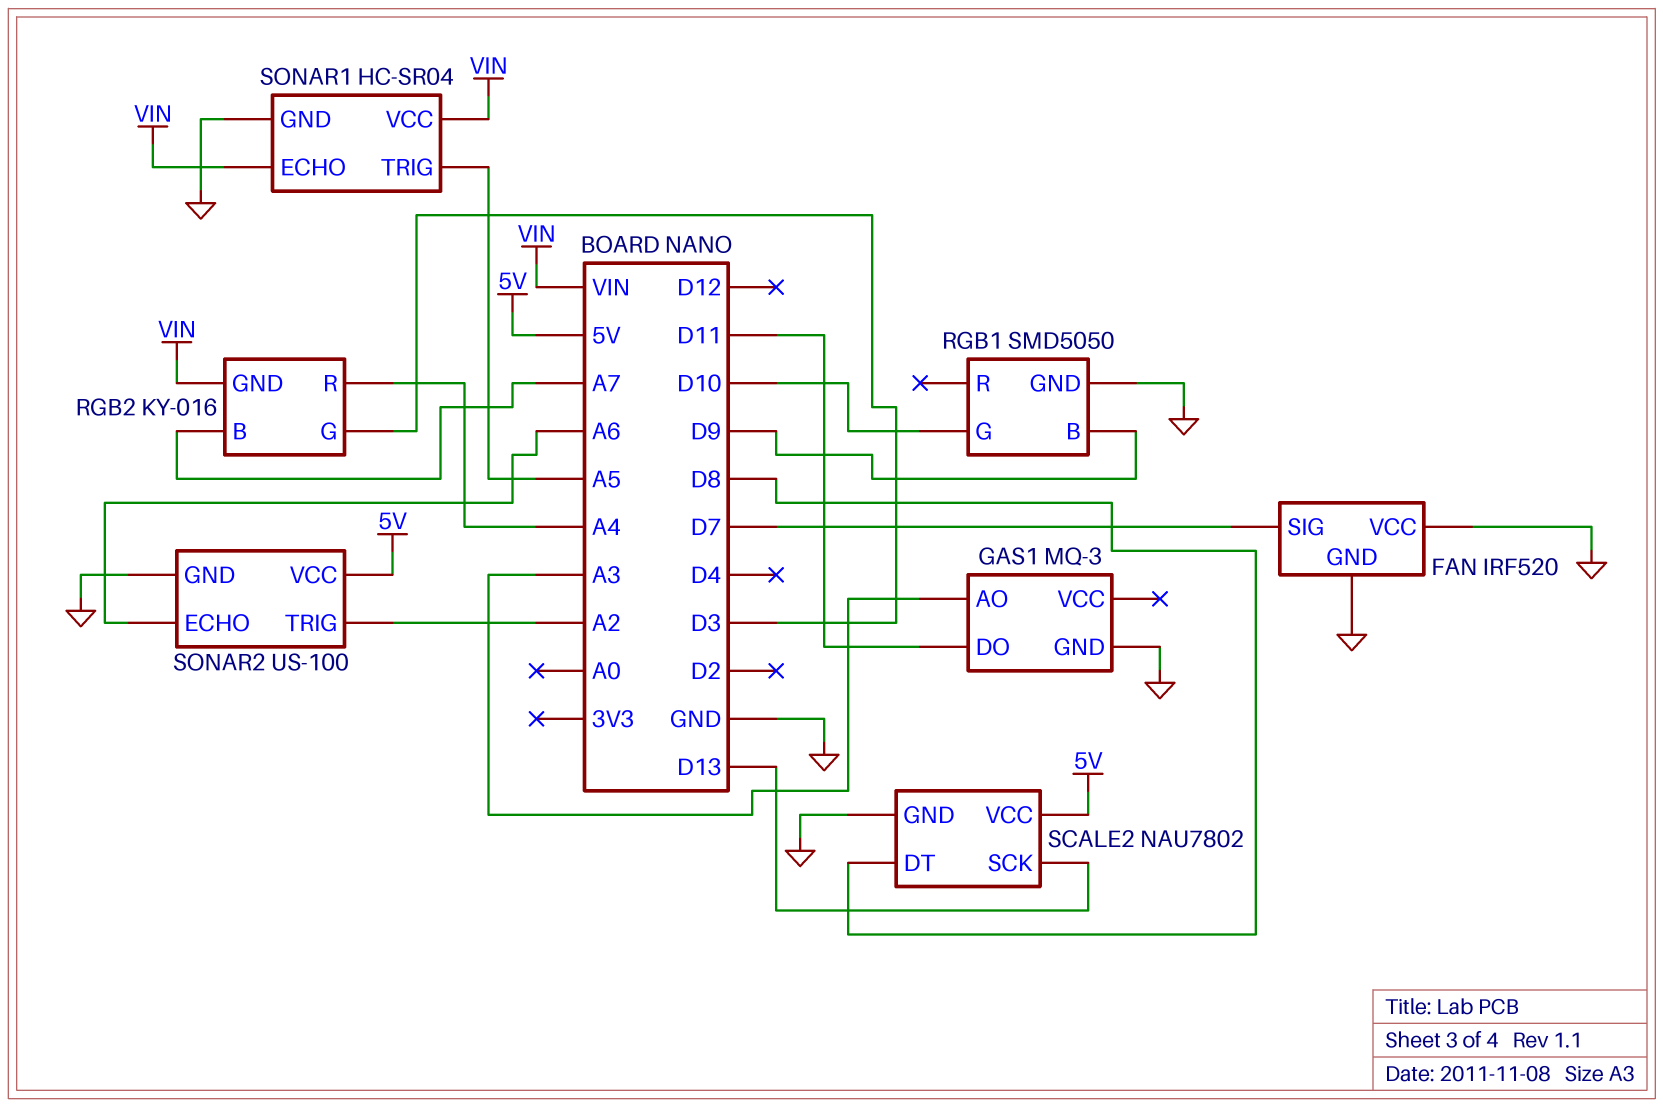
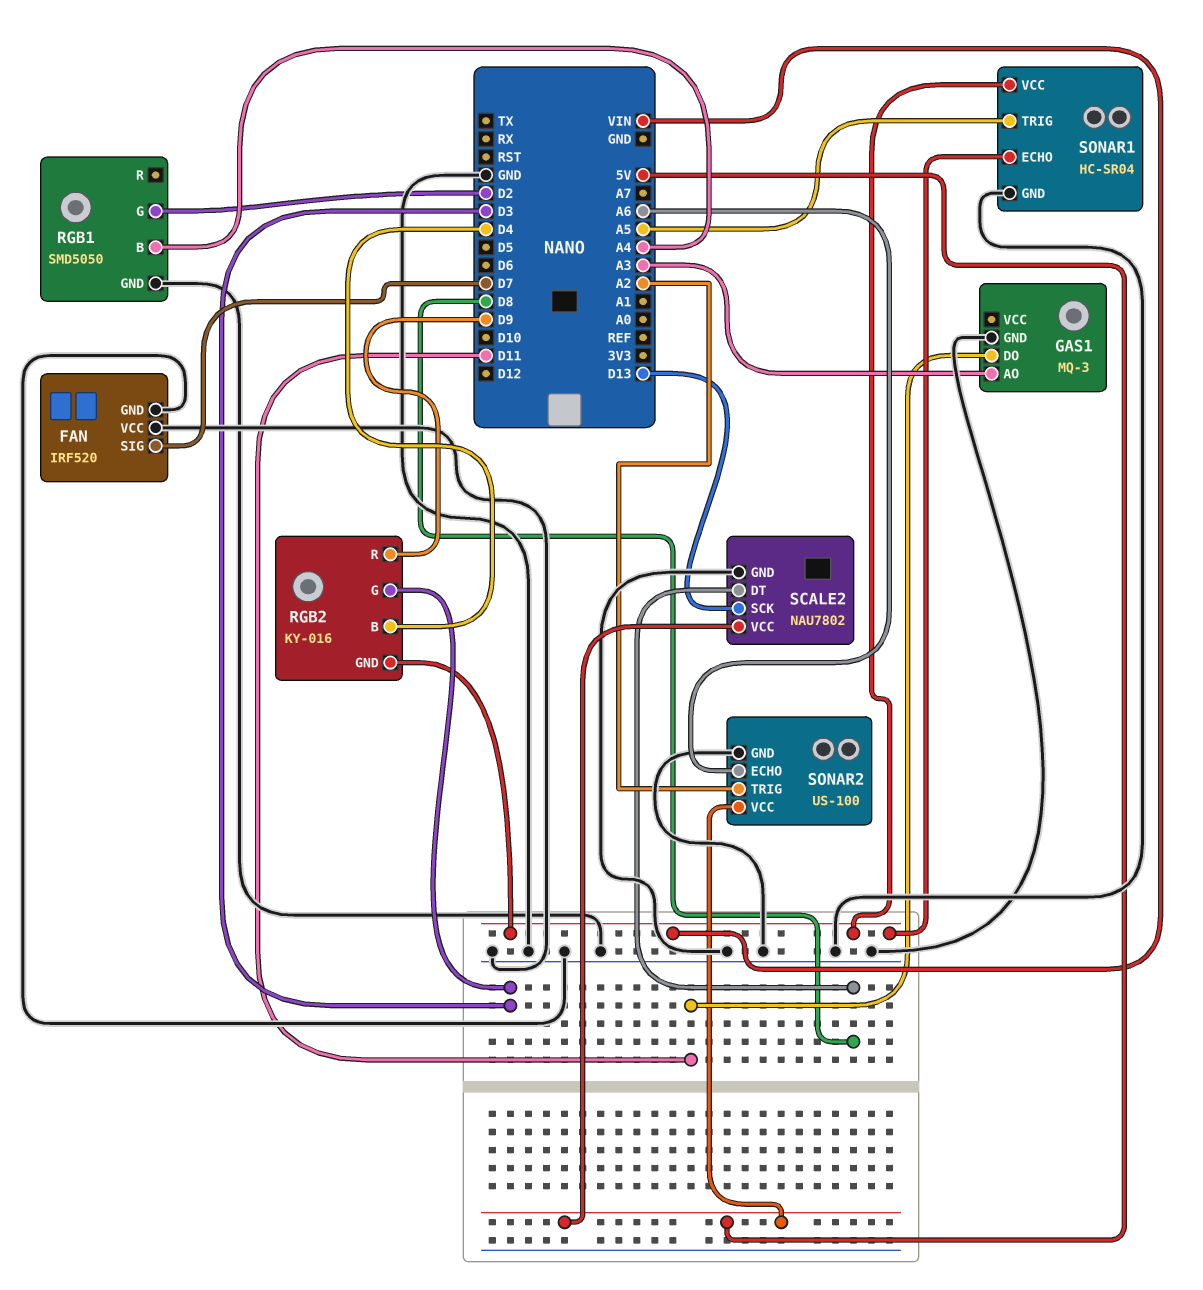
RGB1 pin B: D9 -> A4
RGB1 pin G: D10 -> D2
RGB2 pin B: A7 -> D4
RGB2 pin R: A4 -> D9

